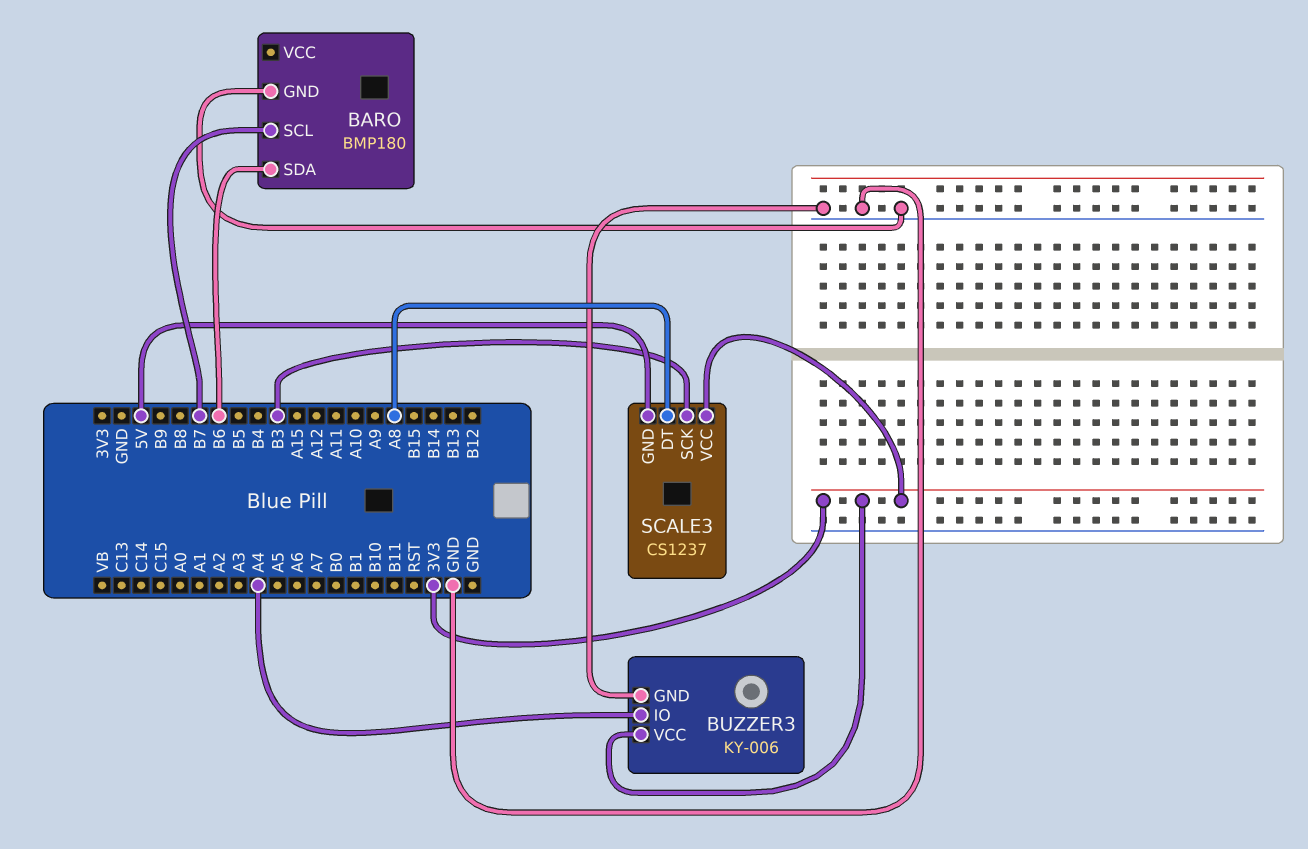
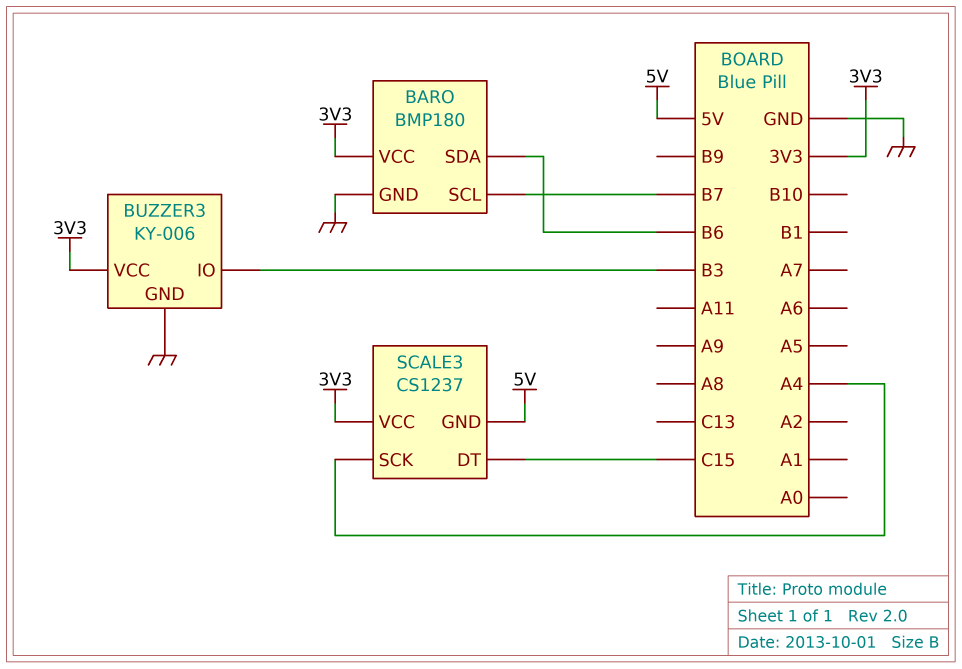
BARO pin VCC: none -> 3V3
BUZZER3 pin IO: A4 -> B3
SCALE3 pin DT: A8 -> C15
SCALE3 pin SCK: B3 -> A4

